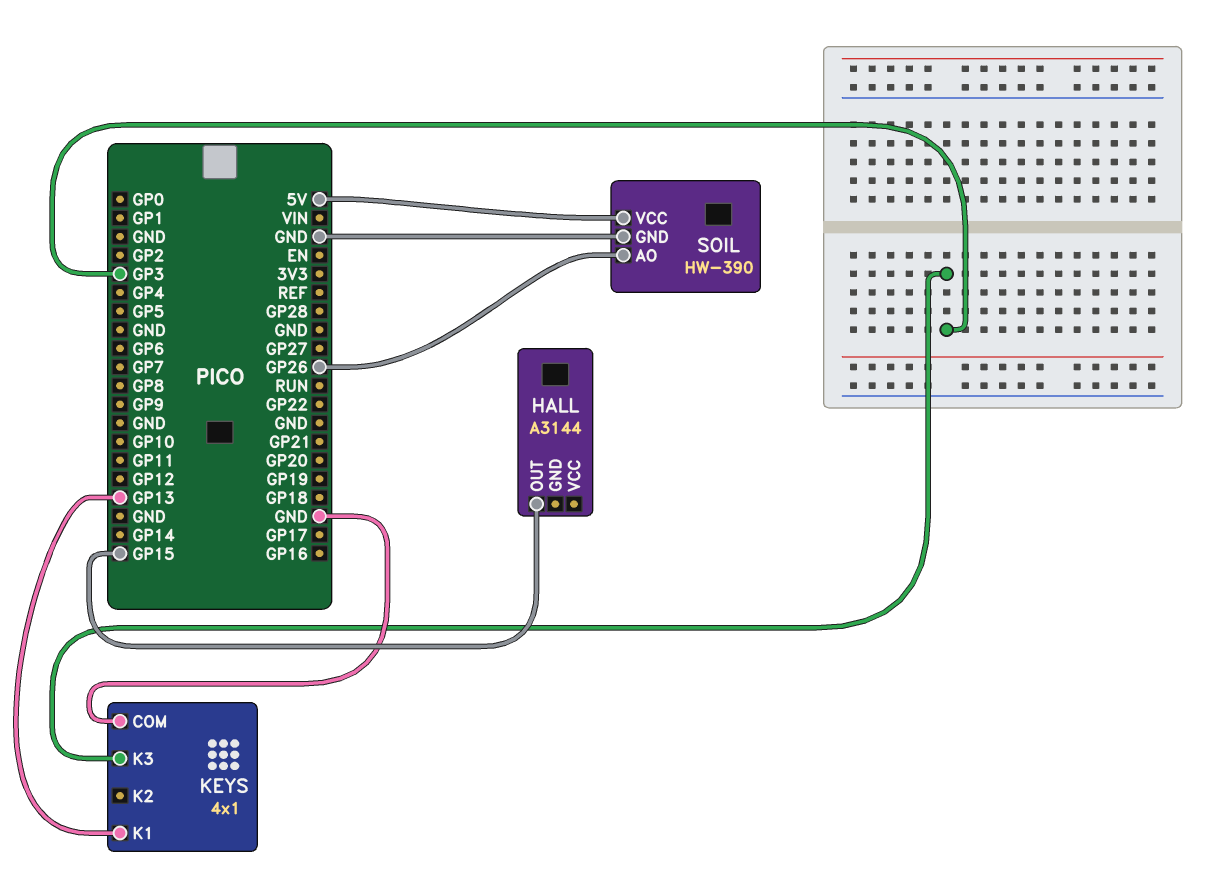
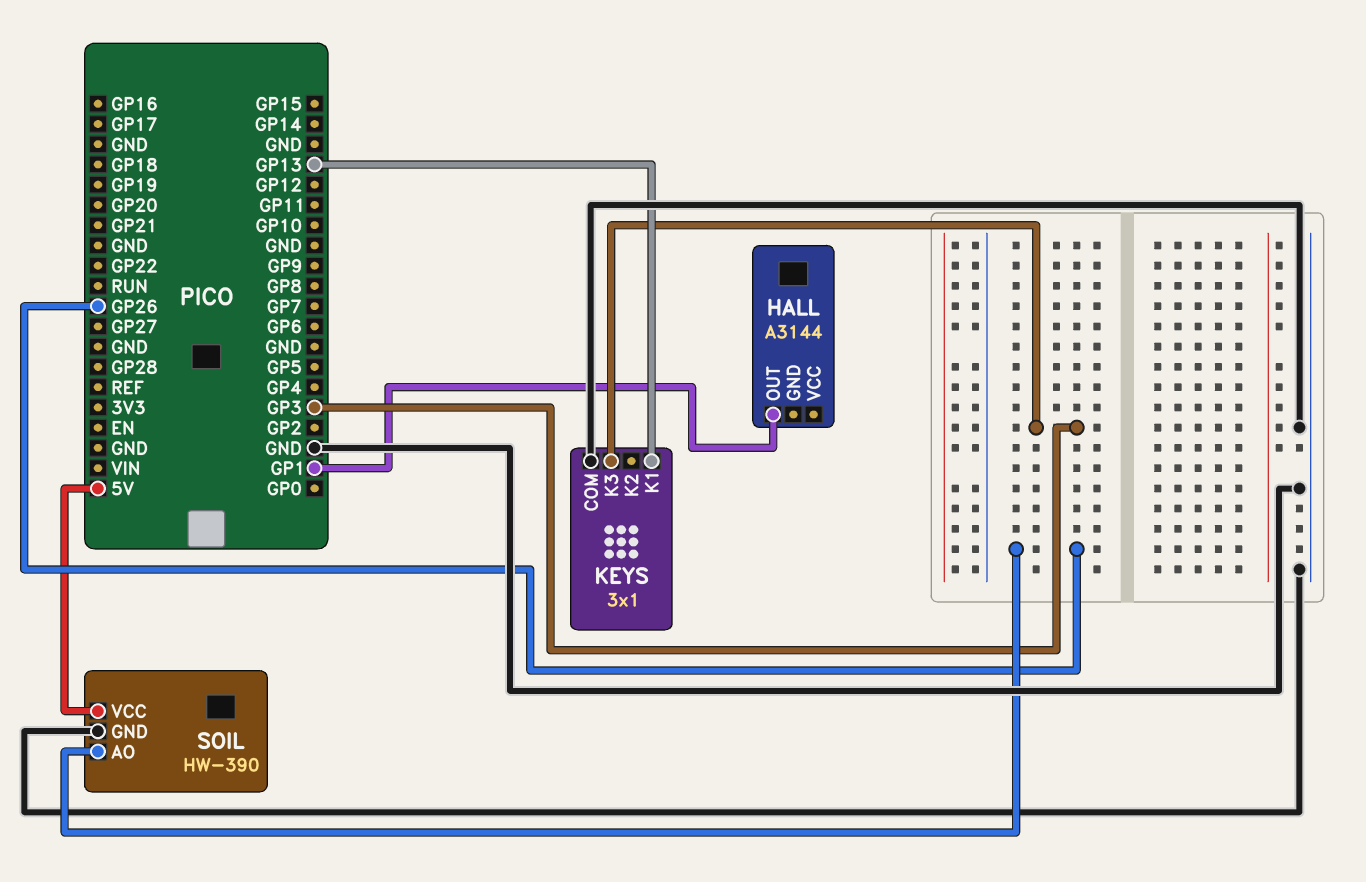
HALL pin OUT: GP15 -> GP1
KEYS: 4x1 -> 3x1

